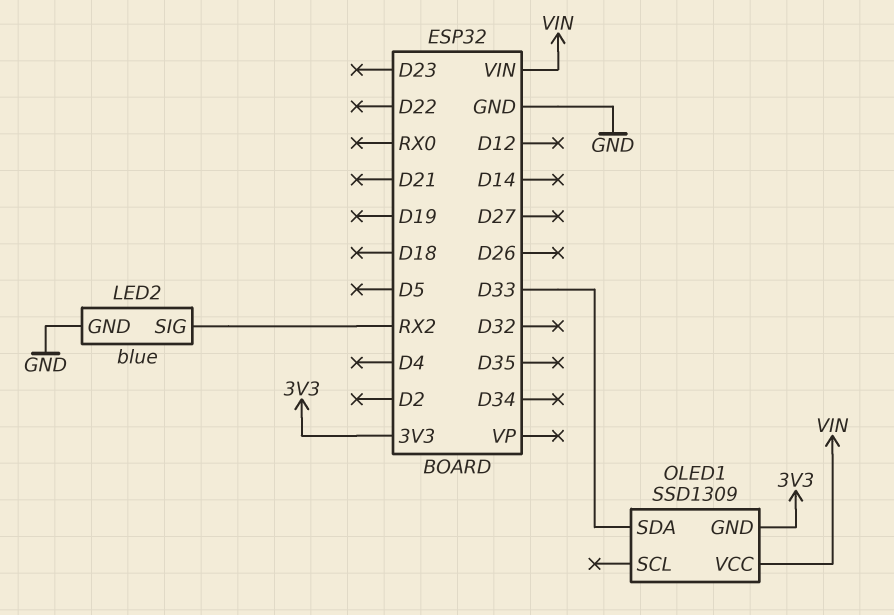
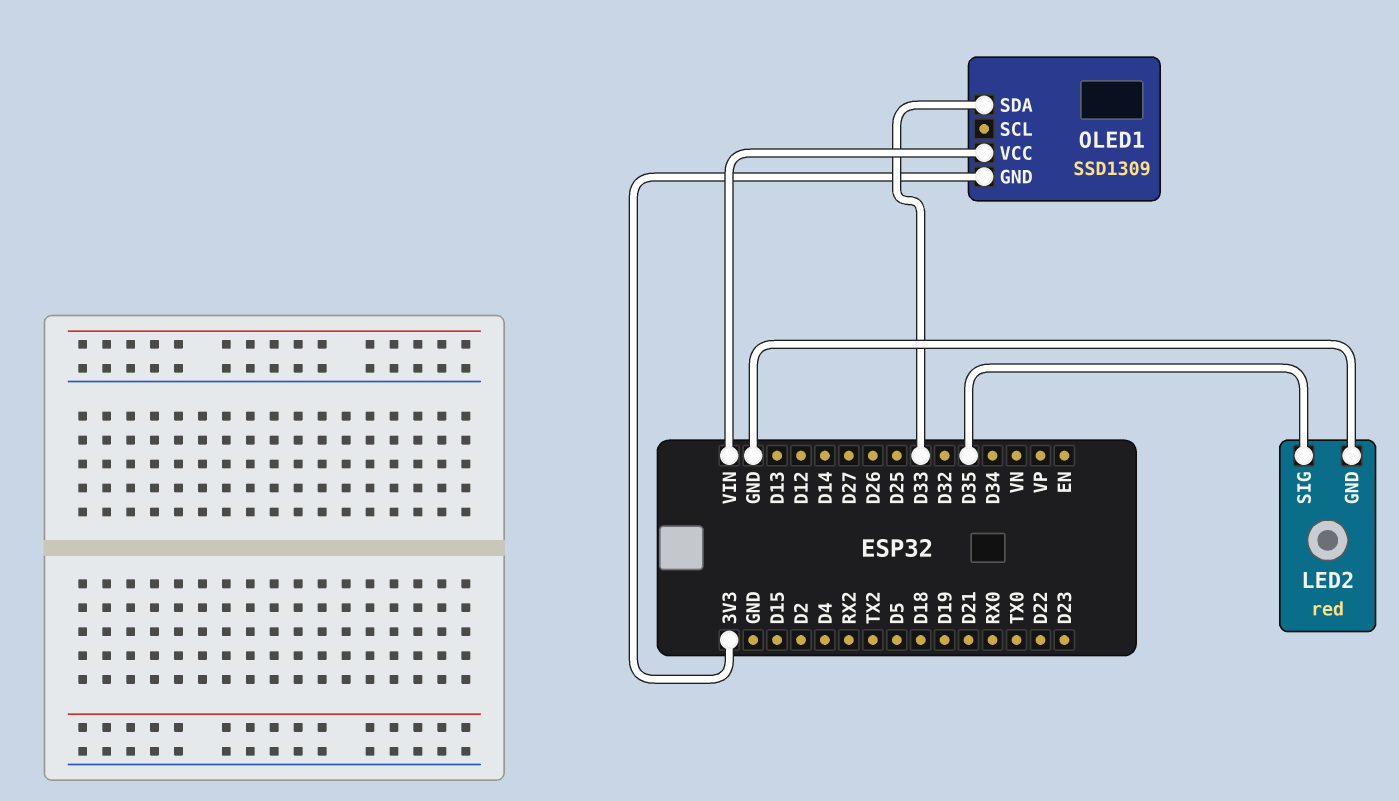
LED2: blue -> red
LED2 pin SIG: RX2 -> D35

